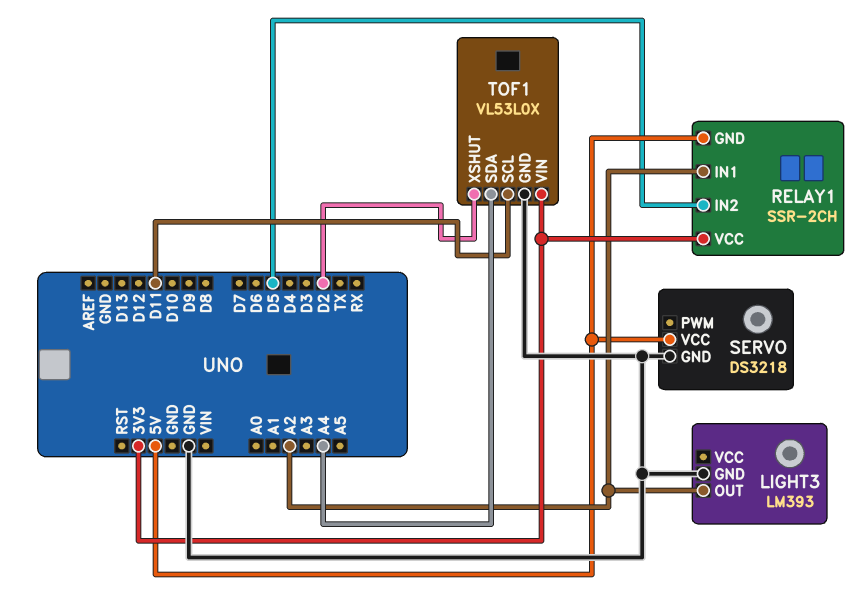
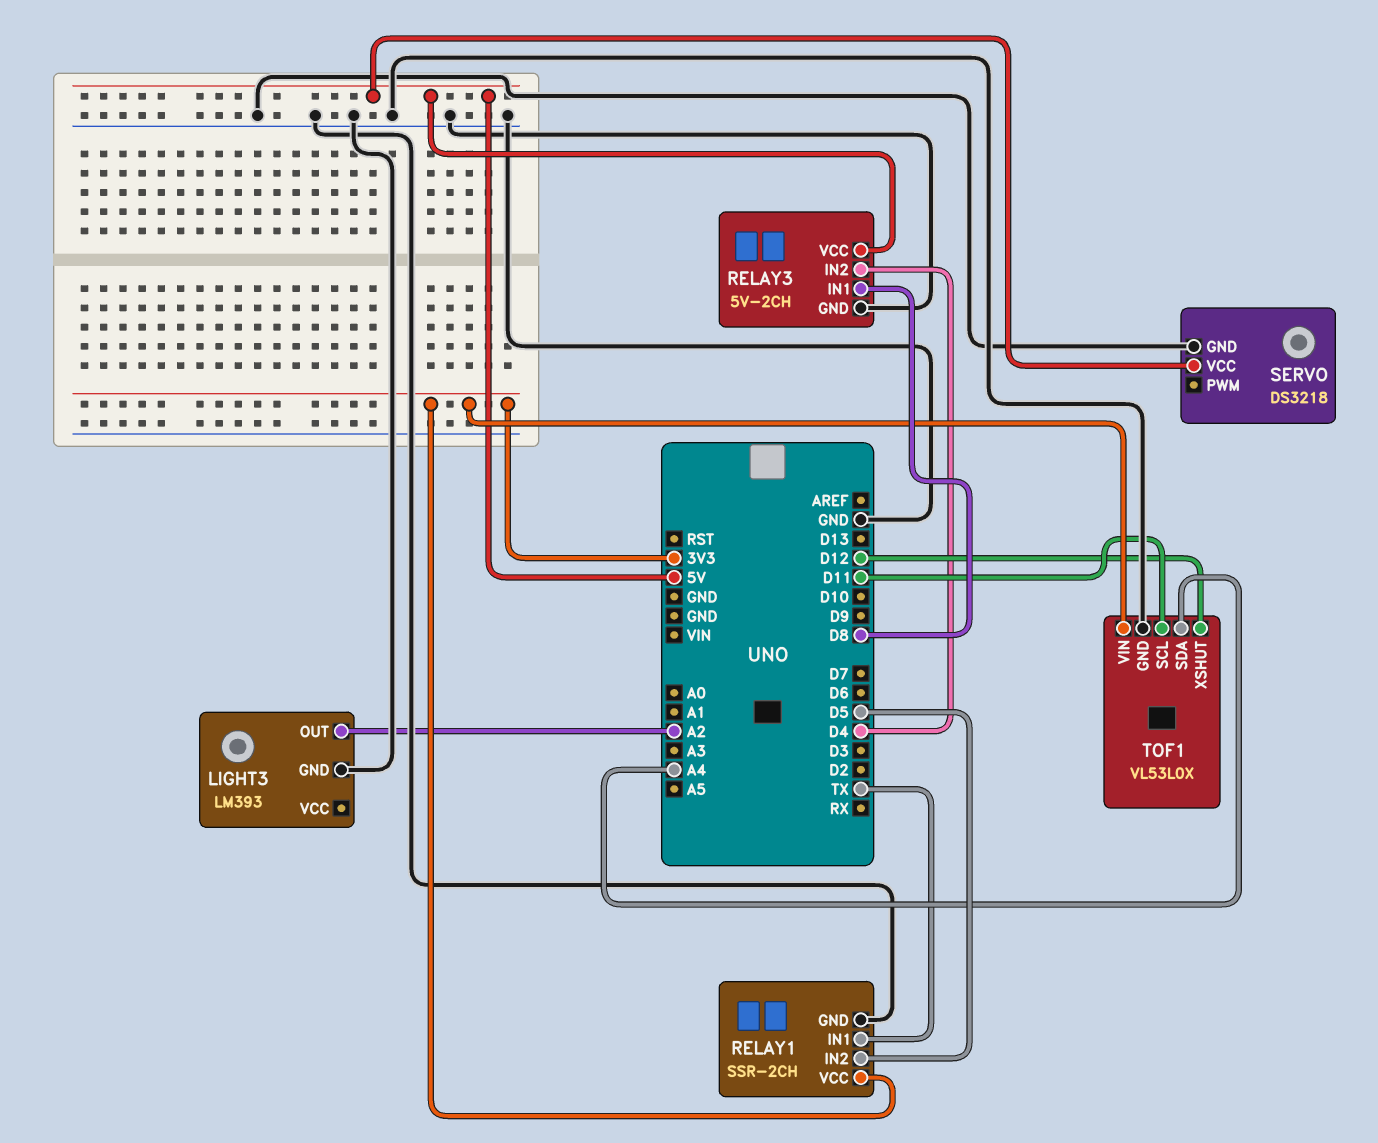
RELAY1 pin GND: 5V -> GND
RELAY1 pin IN1: A2 -> TX
RELAY3: none -> 5V-2CH
RELAY3 pin GND: none -> GND
RELAY3 pin IN1: none -> D8
RELAY3 pin IN2: none -> D4
RELAY3 pin VCC: none -> 5V
TOF1 pin XSHUT: D2 -> D12

